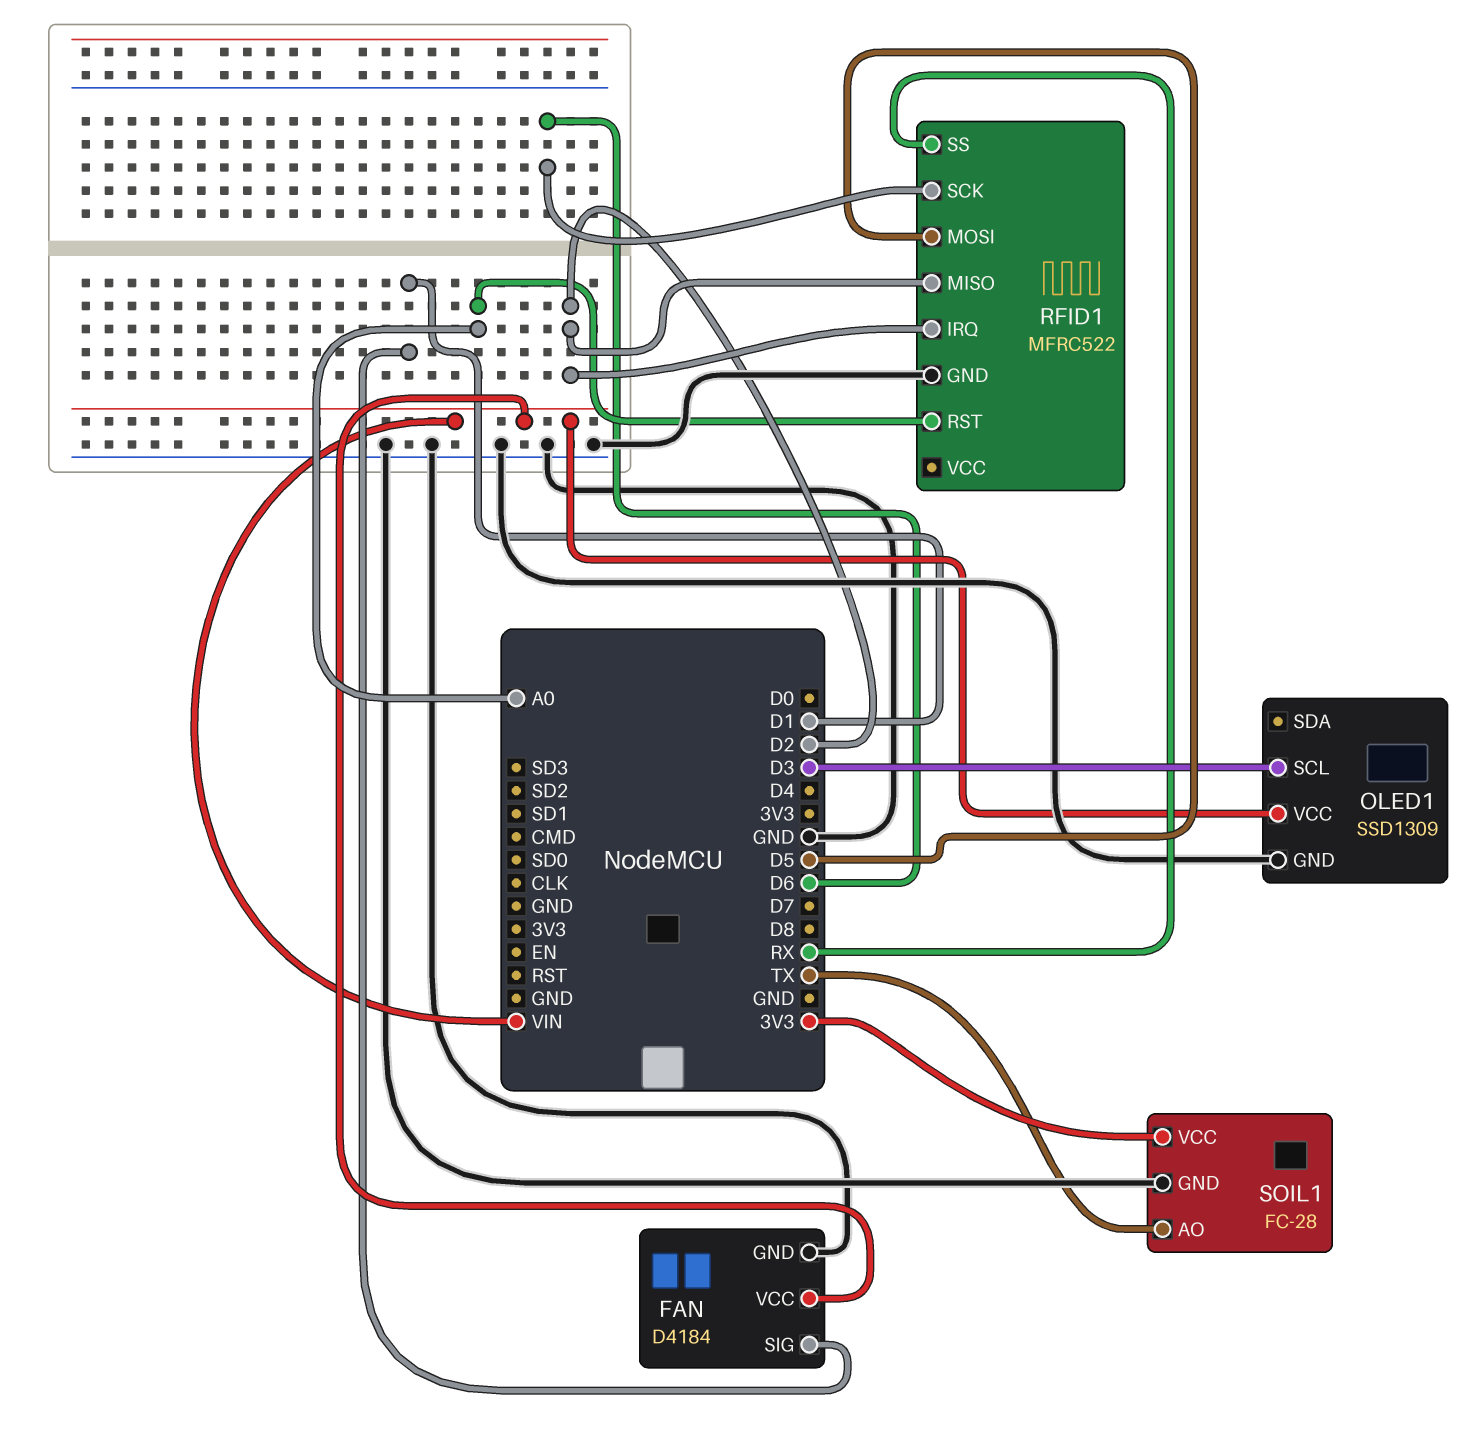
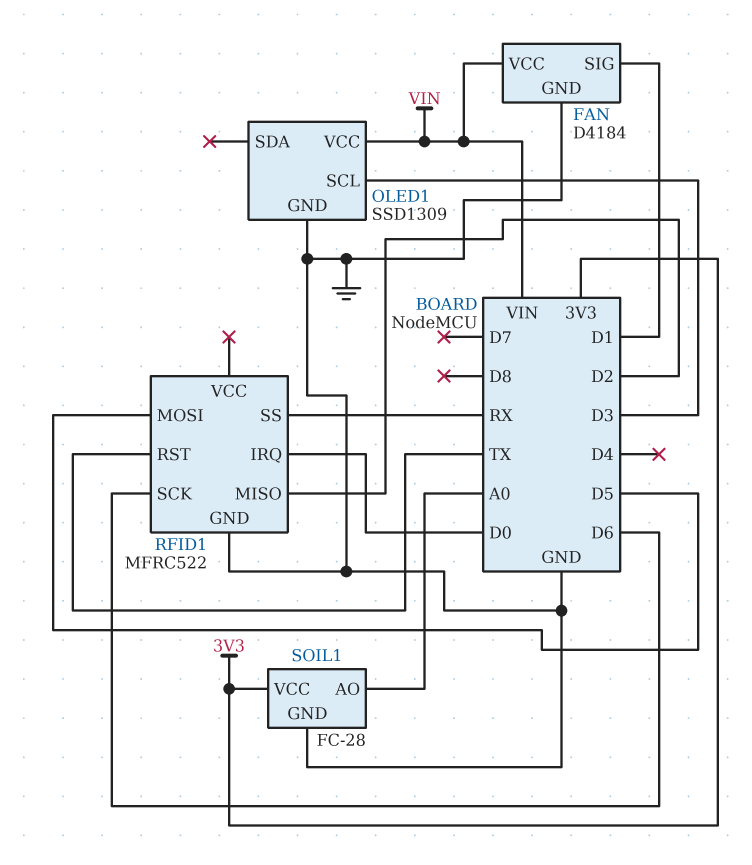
RFID1 pin IRQ: D2 -> D0
RFID1 pin RST: A0 -> TX
SOIL1 pin AO: TX -> A0

